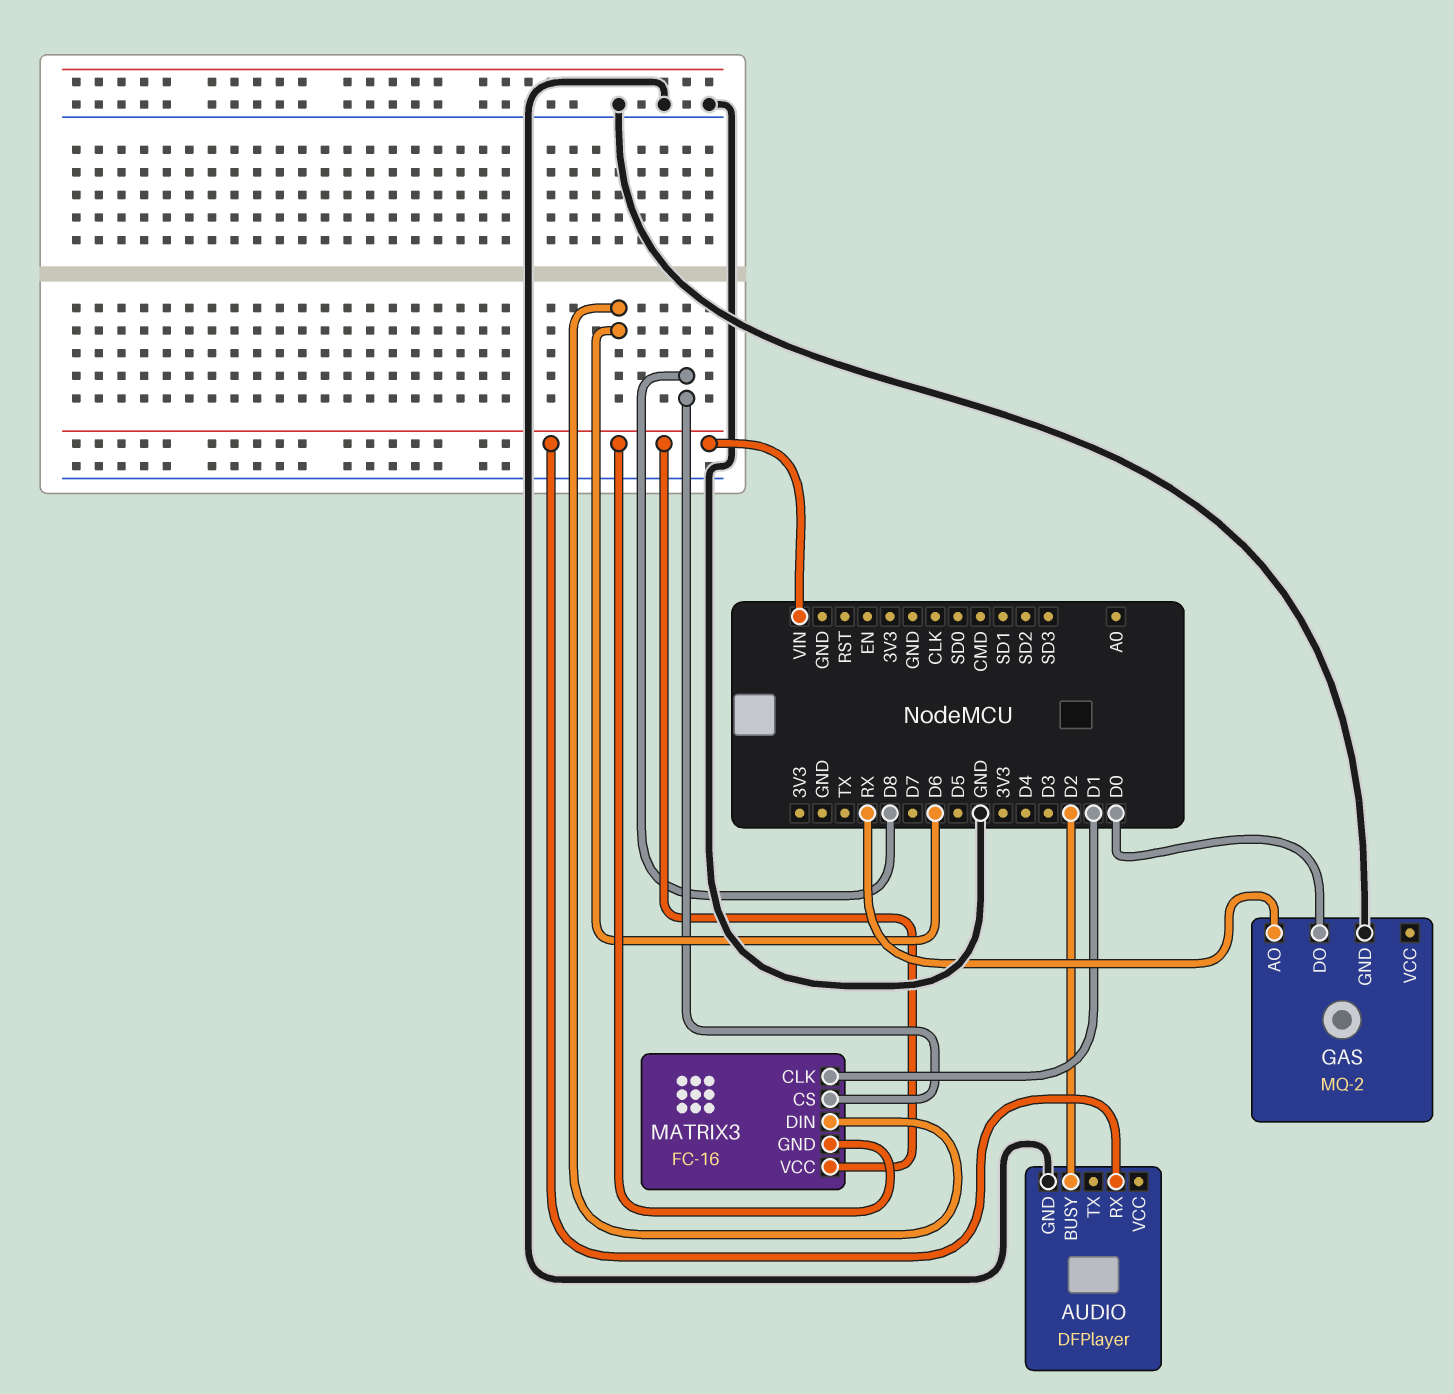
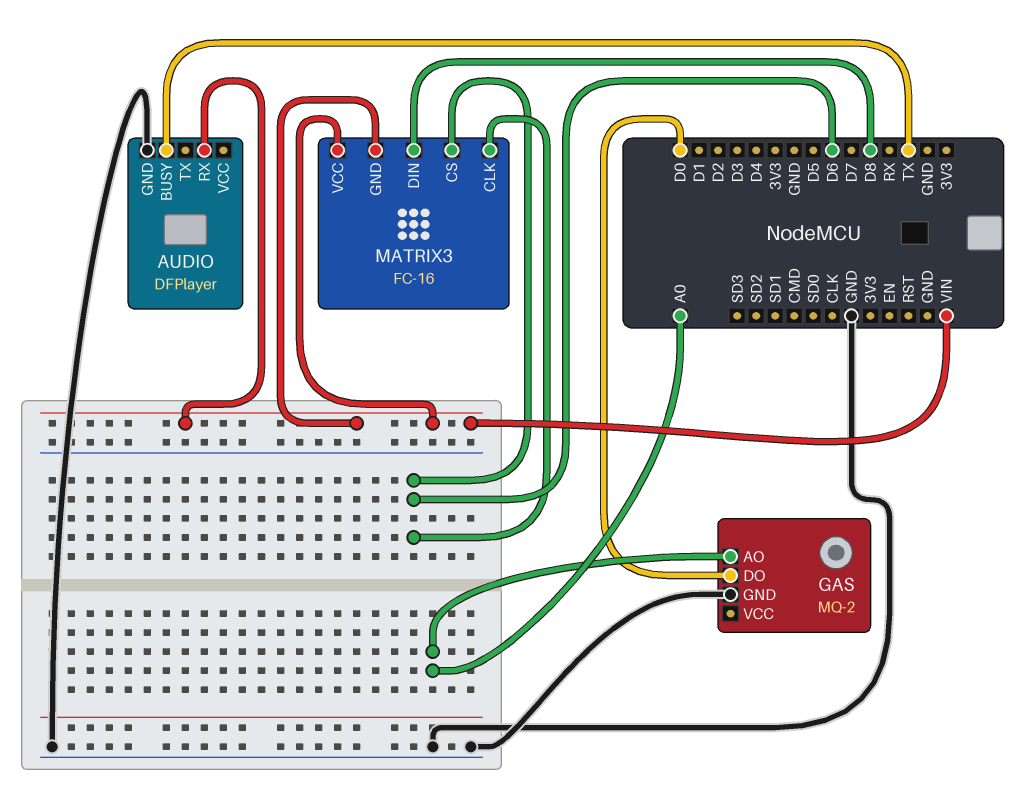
AUDIO pin BUSY: D2 -> TX
GAS pin AO: RX -> A0
MATRIX3 pin CLK: D1 -> D6
MATRIX3 pin CS: D8 -> D6
MATRIX3 pin DIN: D6 -> D8

